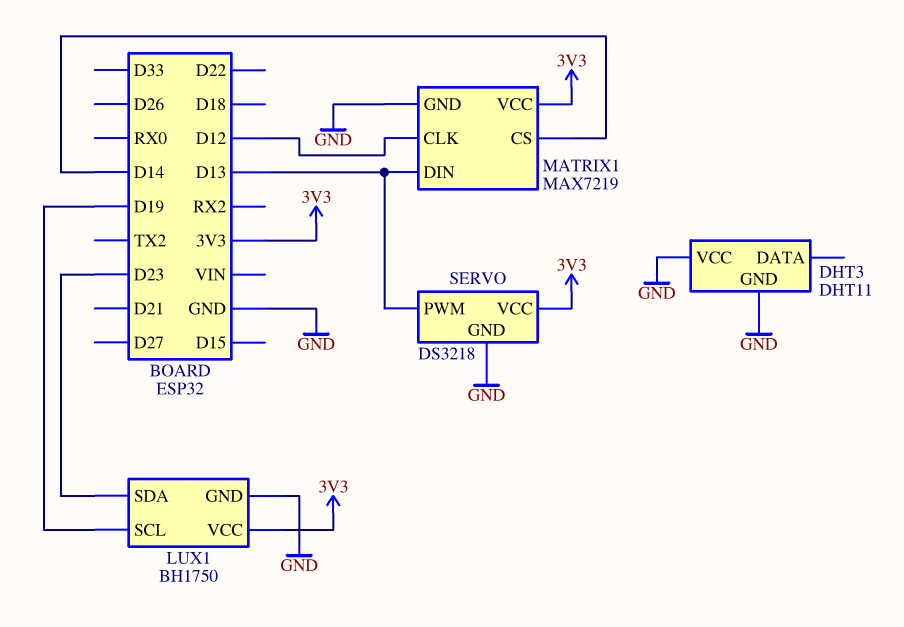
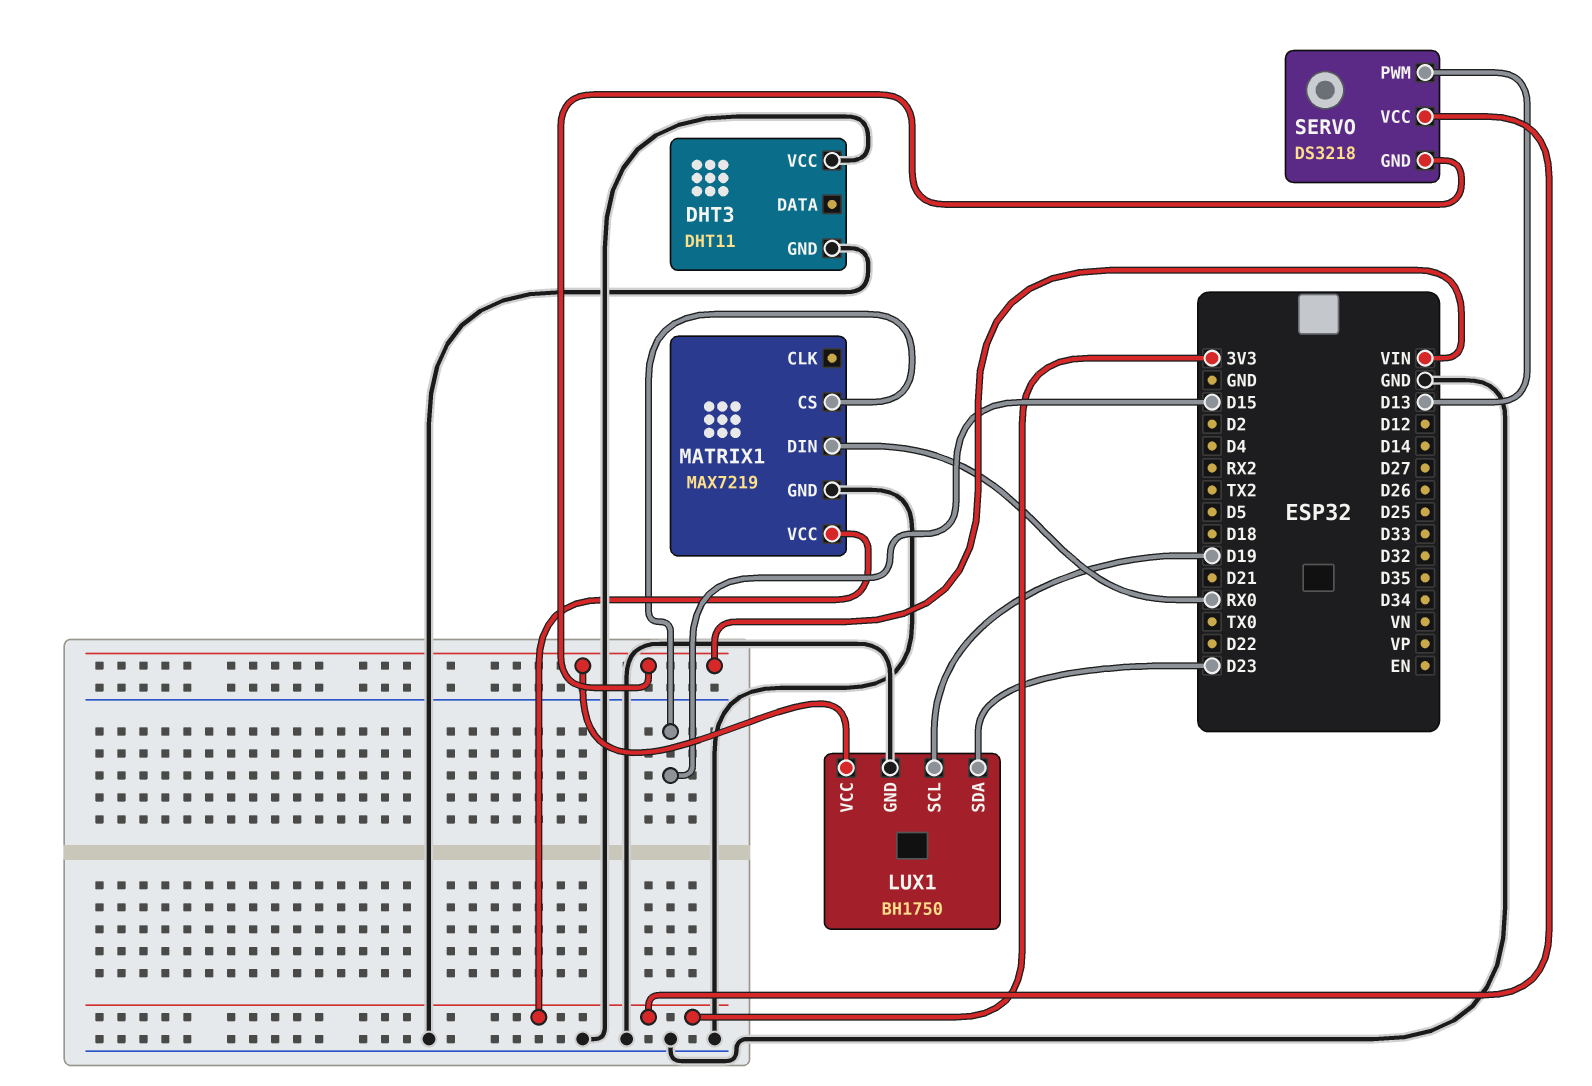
LUX1 pin VCC: 3V3 -> VIN
MATRIX1 pin CLK: D12 -> none
MATRIX1 pin CS: D14 -> D15
MATRIX1 pin DIN: D13 -> RX0
SERVO pin GND: GND -> VIN

